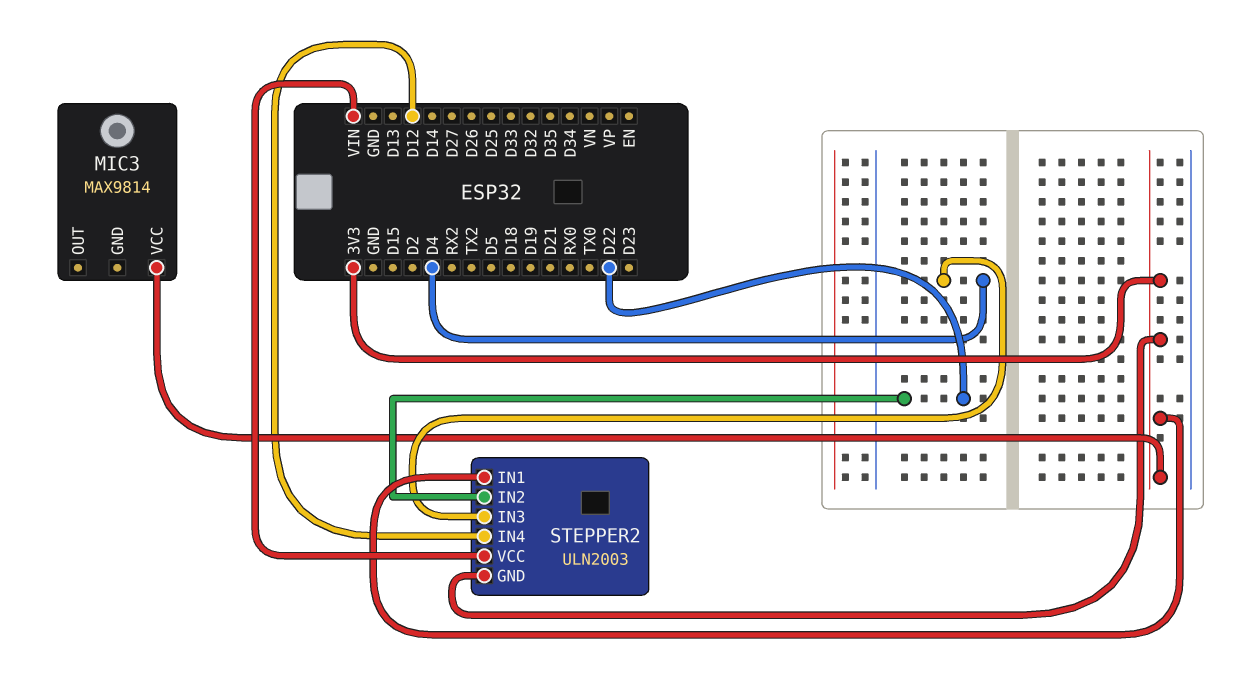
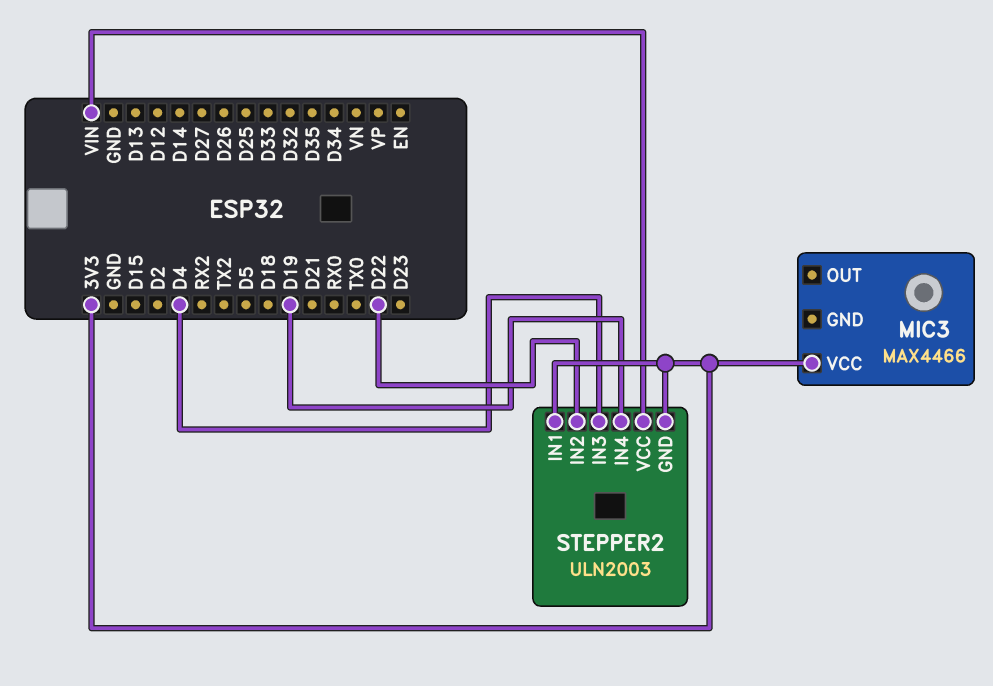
MIC3: MAX9814 -> MAX4466
STEPPER2 pin IN4: D12 -> D19

